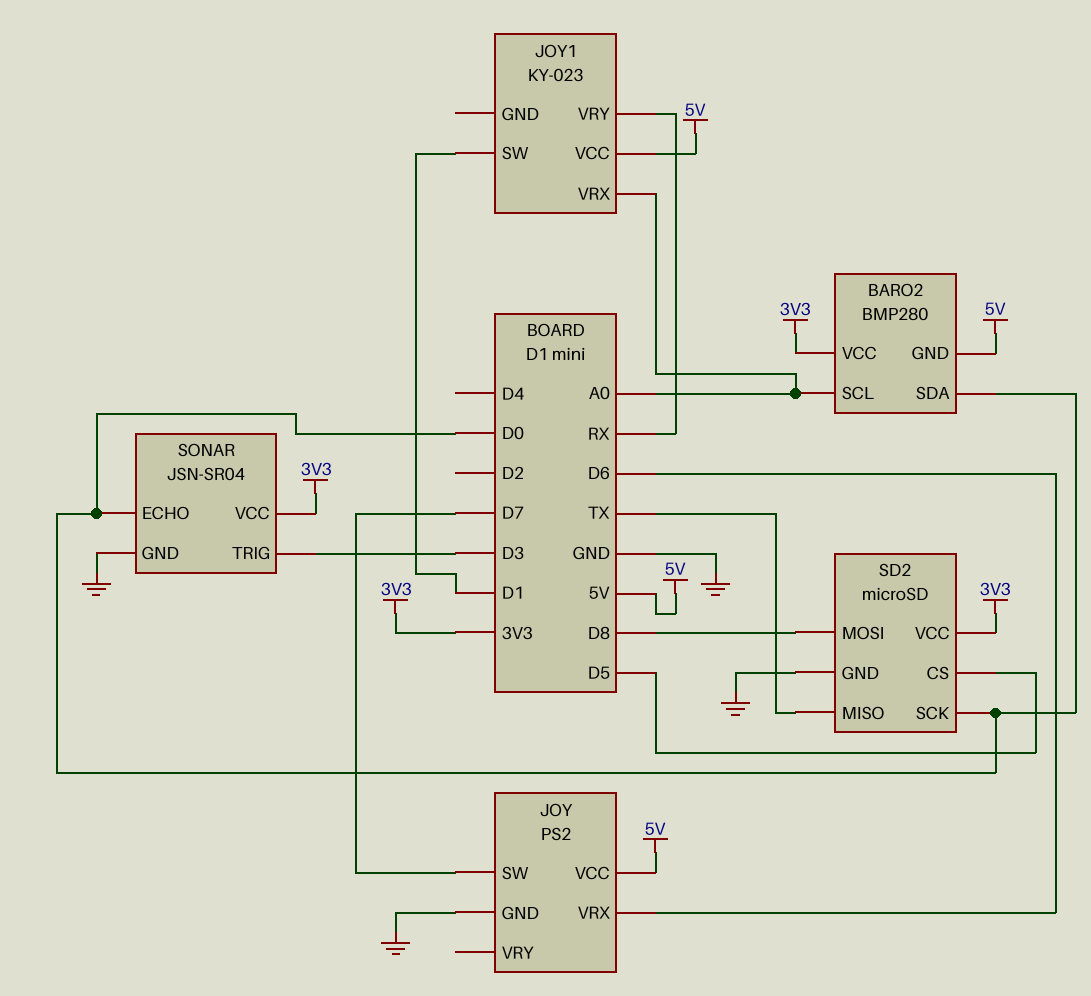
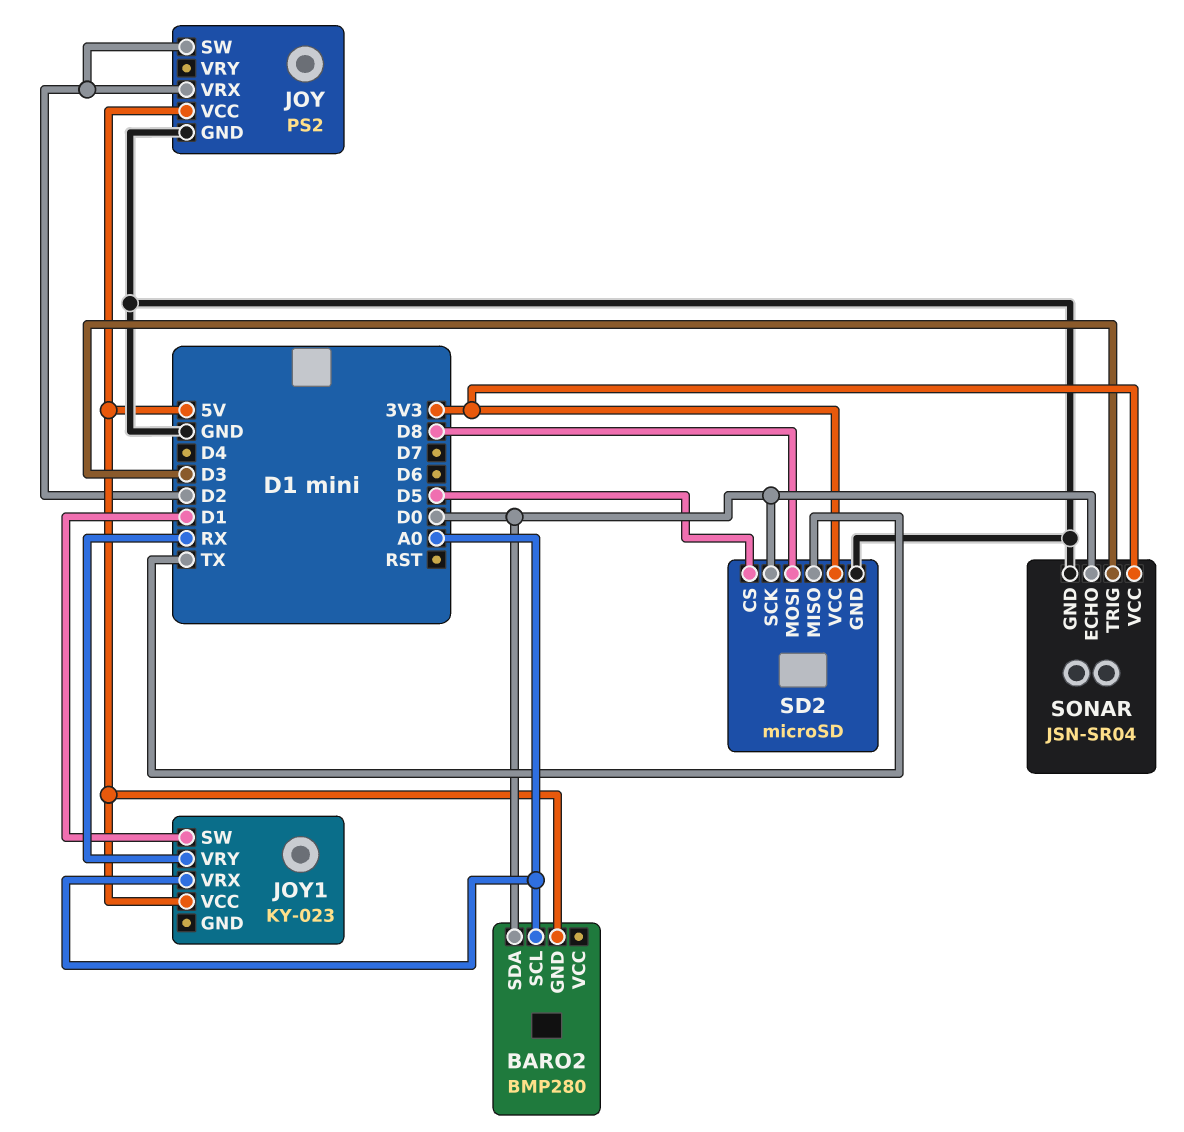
BARO2 pin VCC: 3V3 -> none
JOY pin SW: D7 -> D2
JOY pin VRX: D6 -> D2

